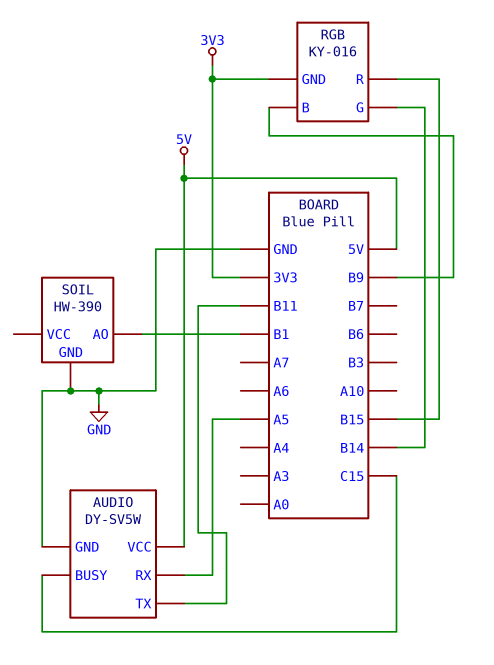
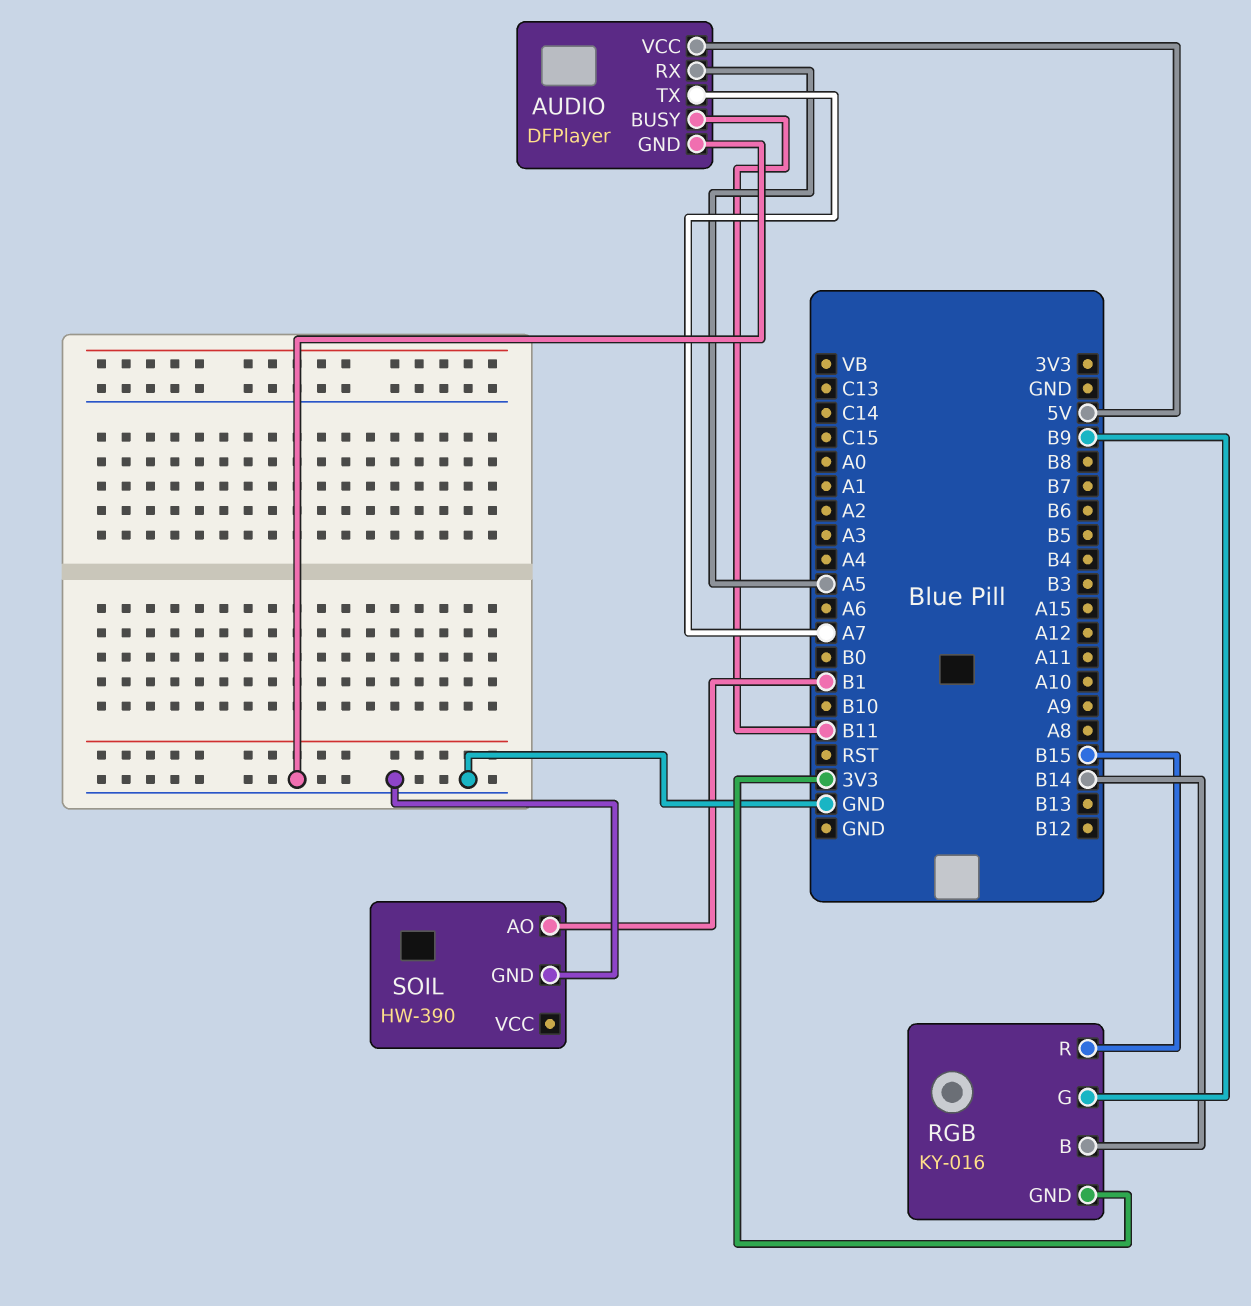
AUDIO: DY-SV5W -> DFPlayer
AUDIO pin BUSY: C15 -> B11
AUDIO pin TX: B11 -> A7
RGB pin B: B9 -> B14
RGB pin G: B14 -> B9

